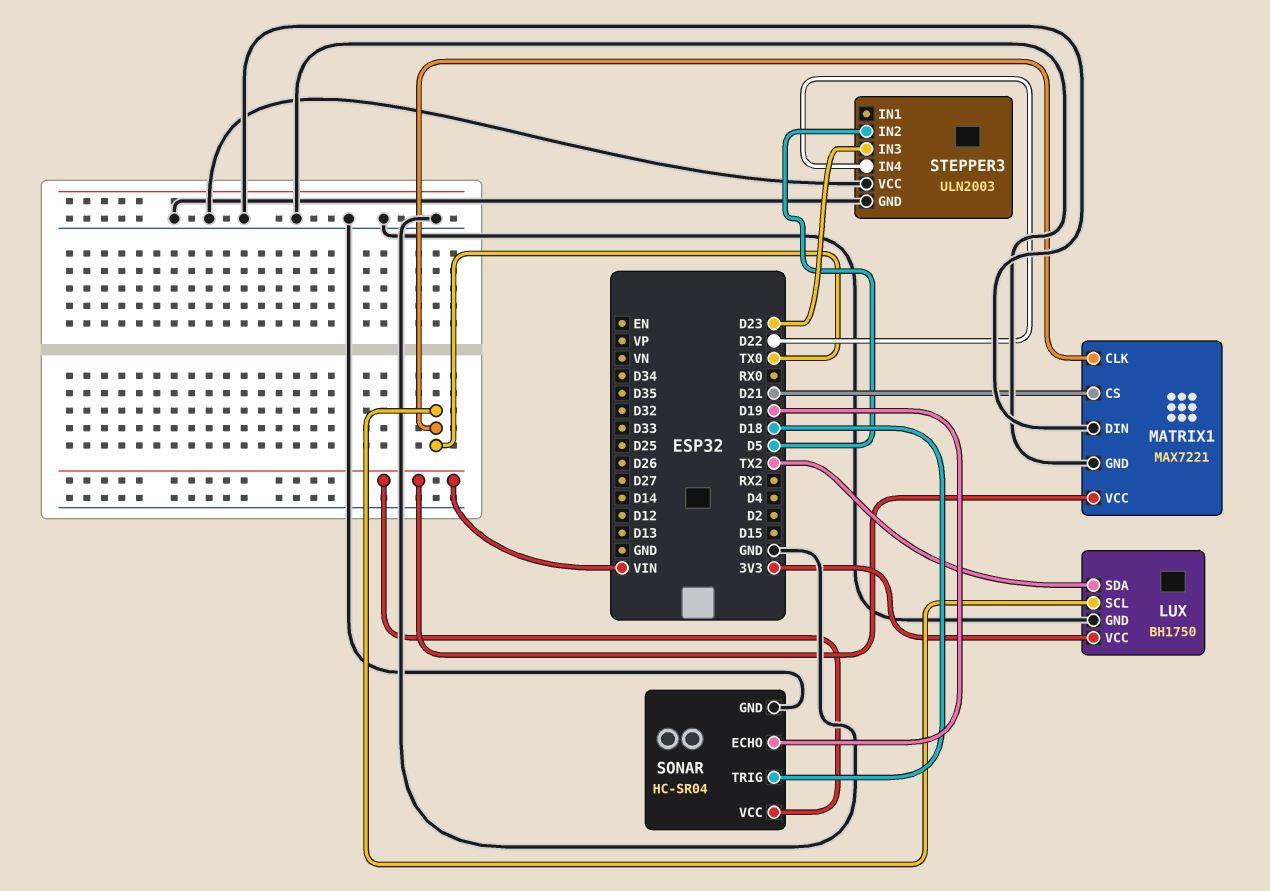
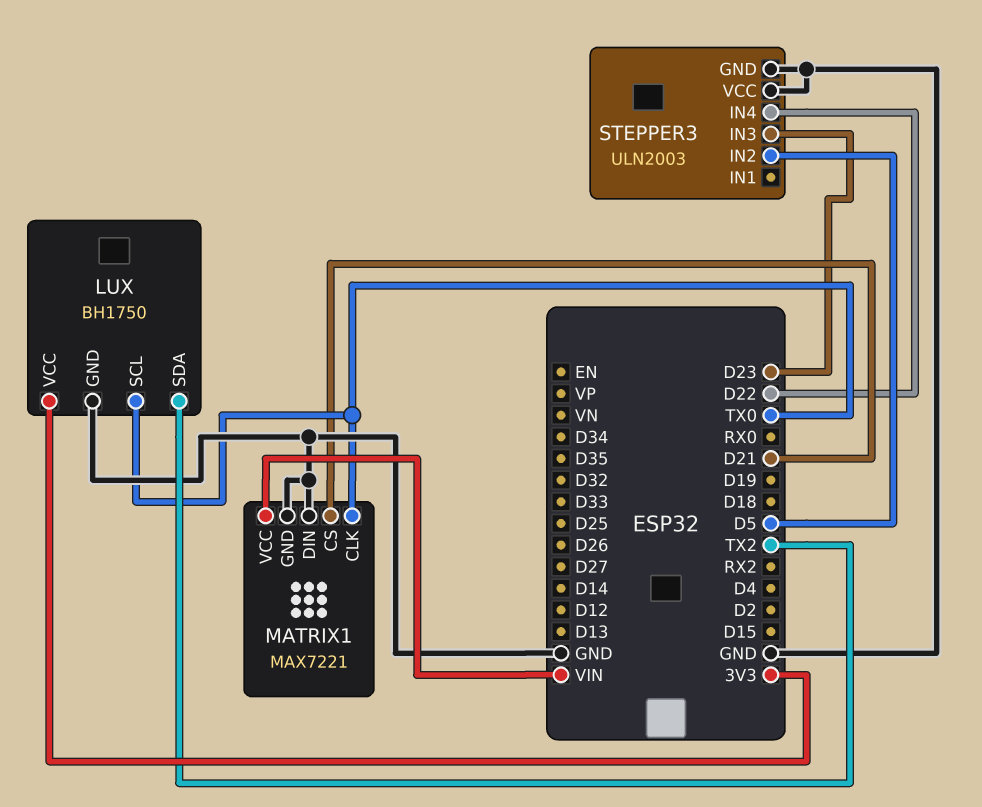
SONAR: HC-SR04 -> none
SONAR pin ECHO: D19 -> none
SONAR pin GND: GND -> none
SONAR pin TRIG: D18 -> none
SONAR pin VCC: VIN -> none

